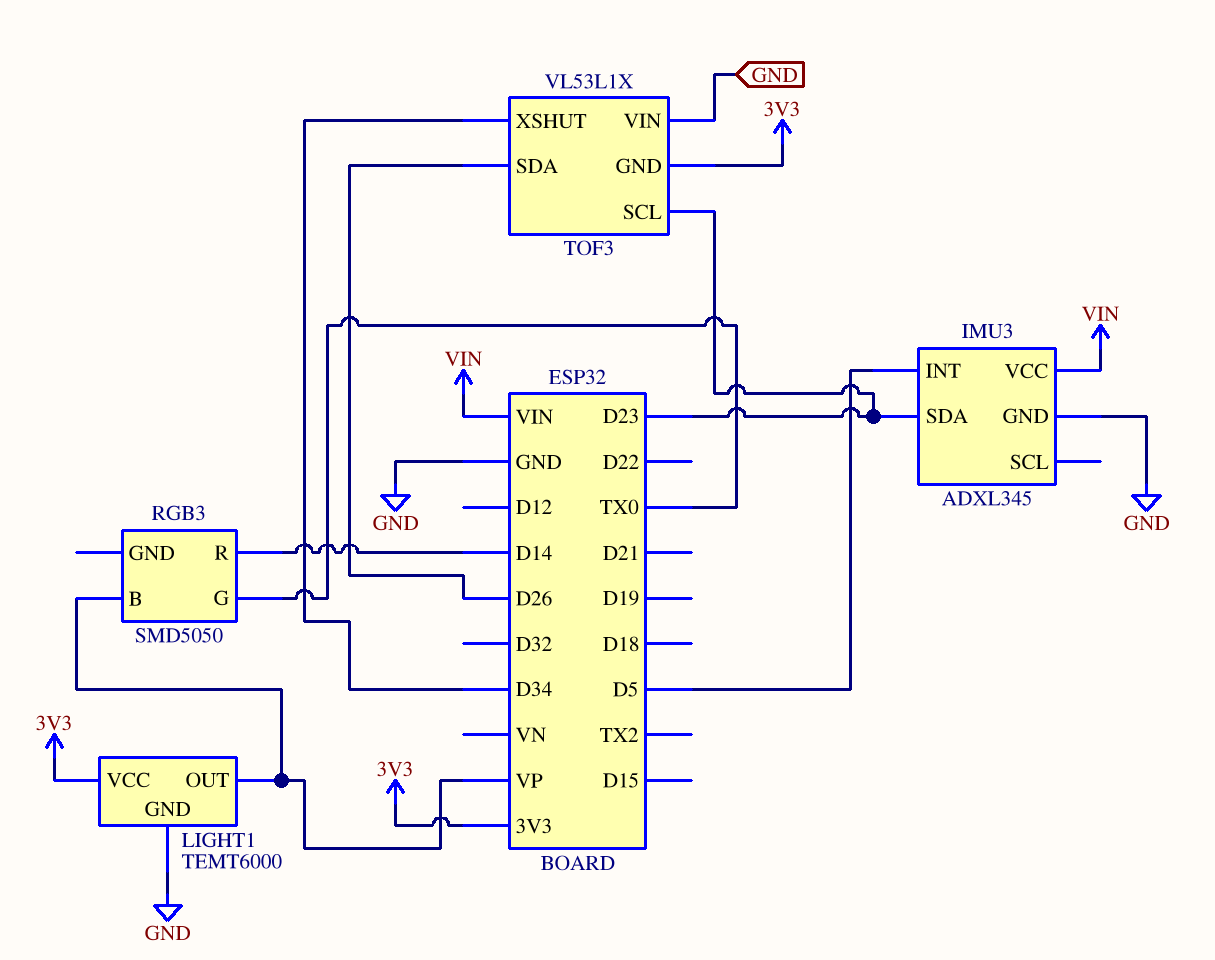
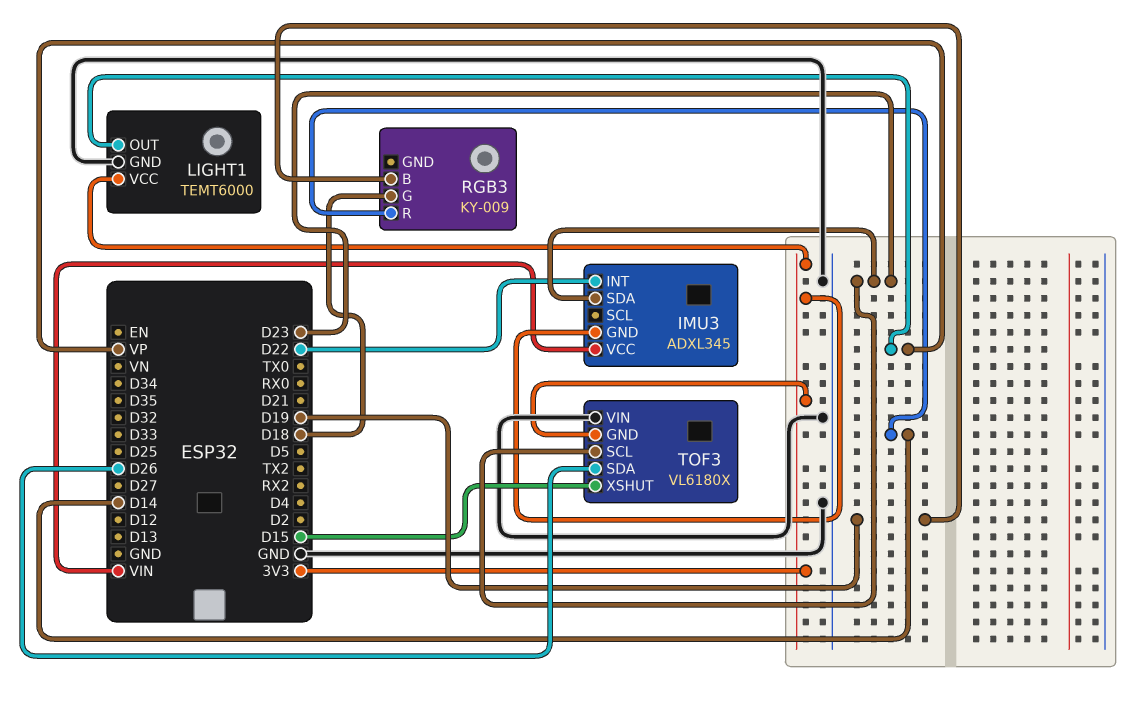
IMU3 pin GND: GND -> 3V3
IMU3 pin INT: D5 -> D22
RGB3: SMD5050 -> KY-009
RGB3 pin B: VP -> D19
RGB3 pin G: TX0 -> D18
TOF3: VL53L1X -> VL6180X
TOF3 pin XSHUT: D34 -> D15

